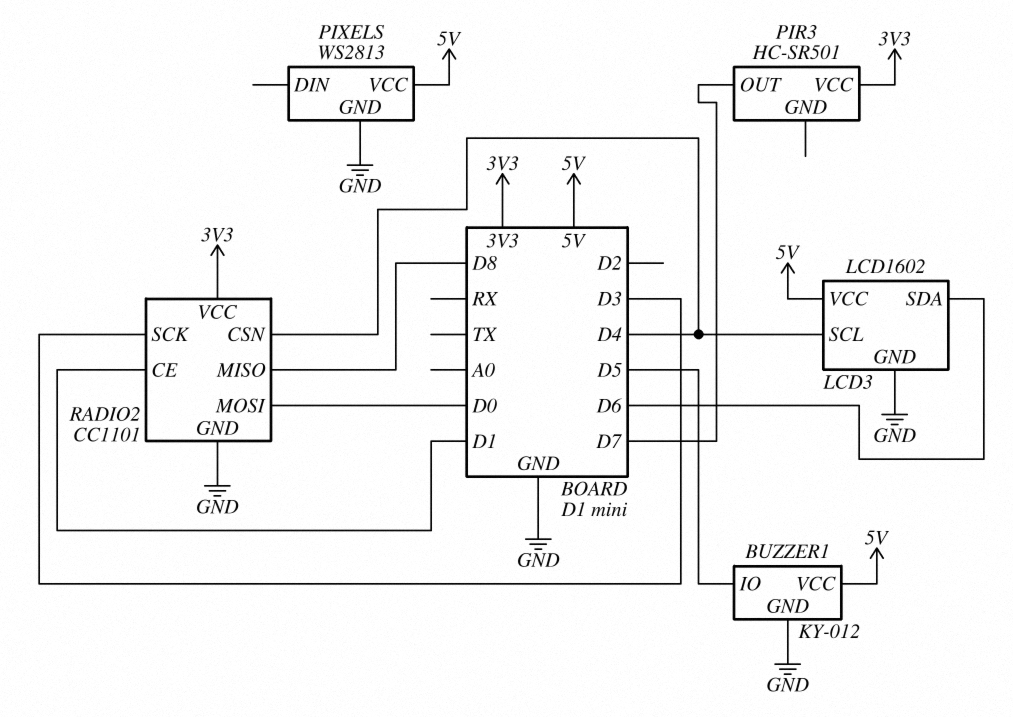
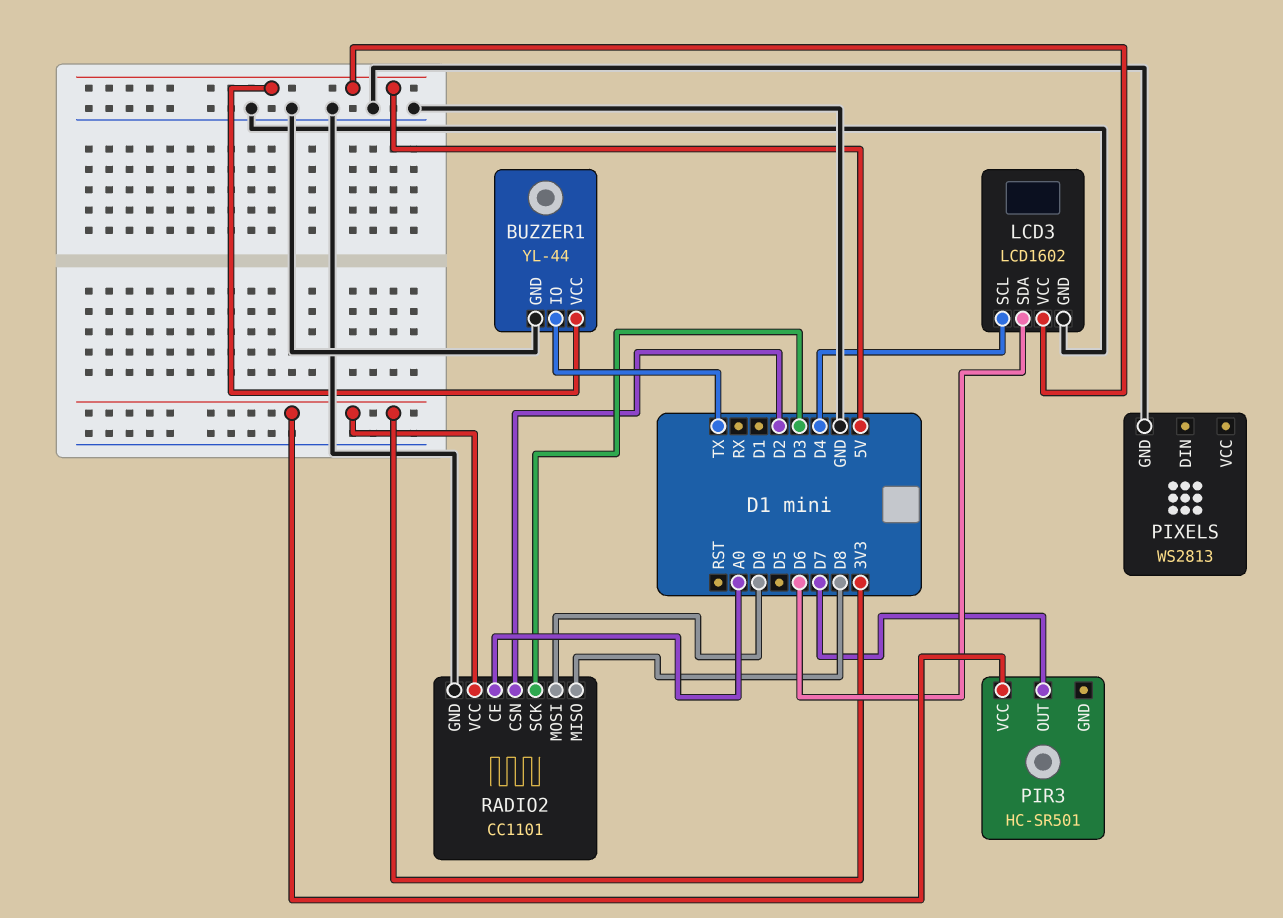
BUZZER1: KY-012 -> YL-44
BUZZER1 pin IO: D5 -> TX
PIXELS pin VCC: 5V -> none
RADIO2 pin CE: D1 -> A0
RADIO2 pin CSN: D4 -> D2

